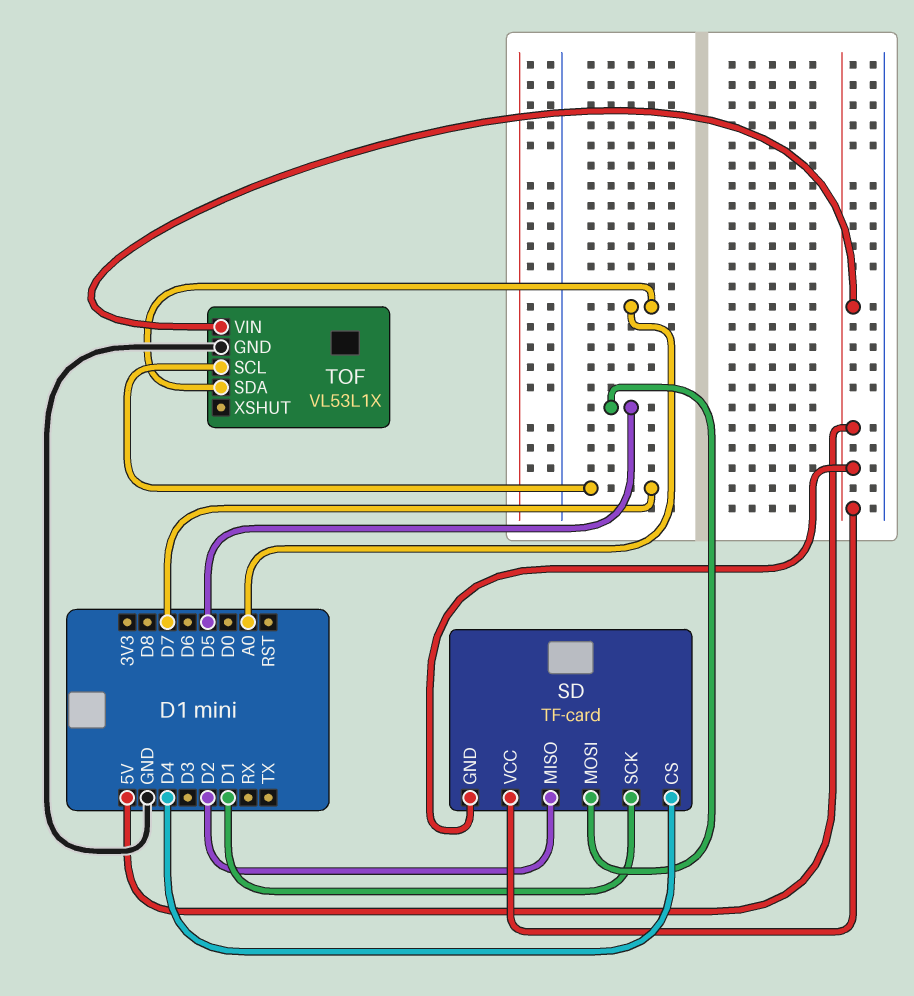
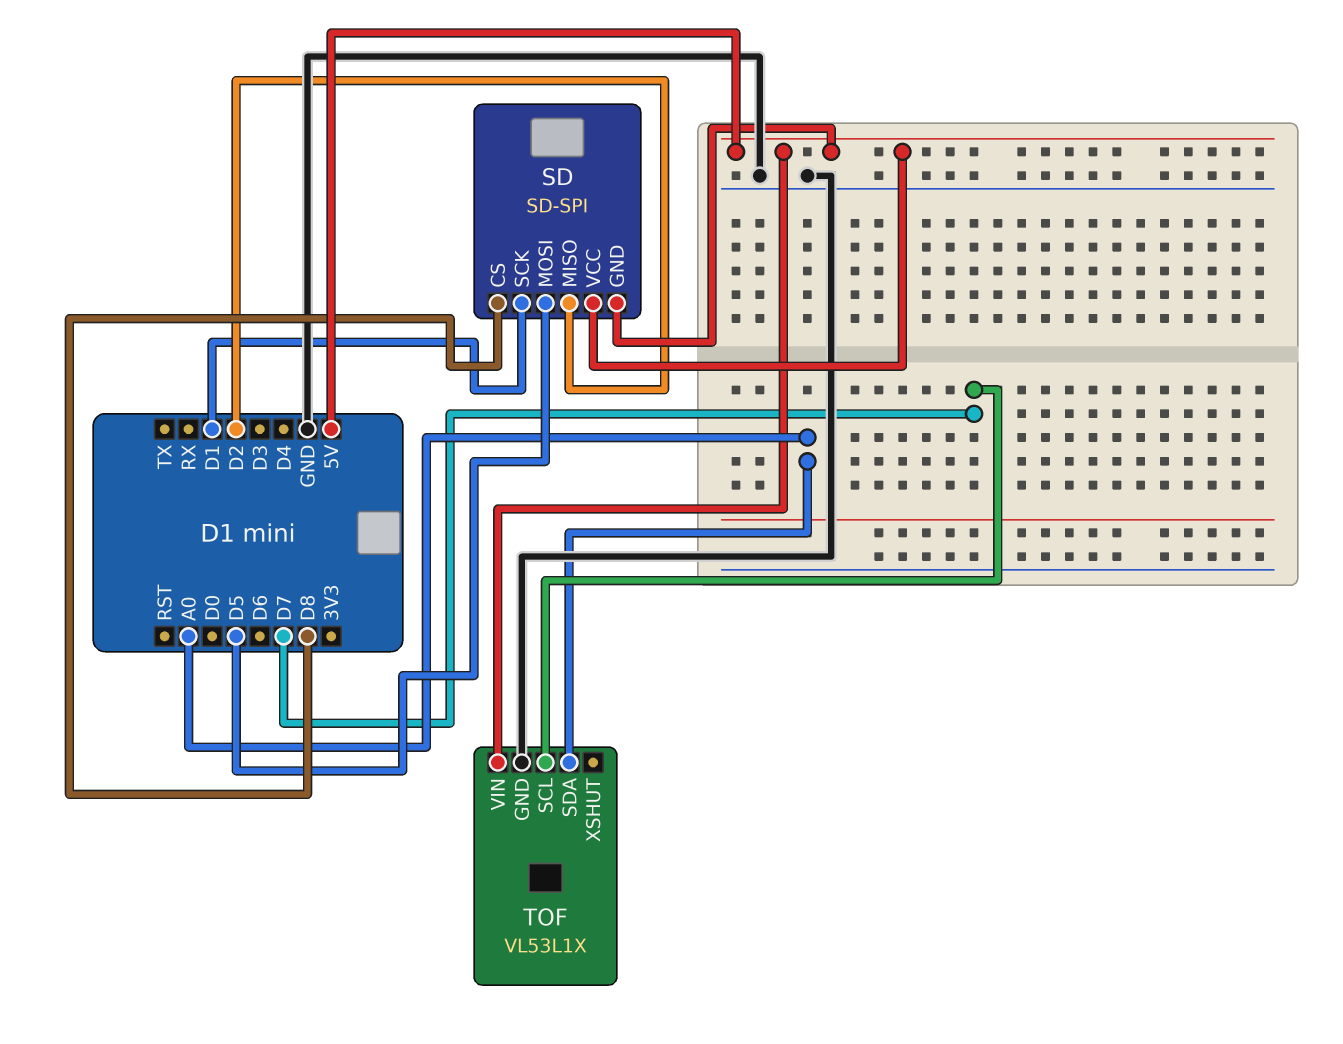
SD: TF-card -> SD-SPI
SD pin CS: D4 -> D8

